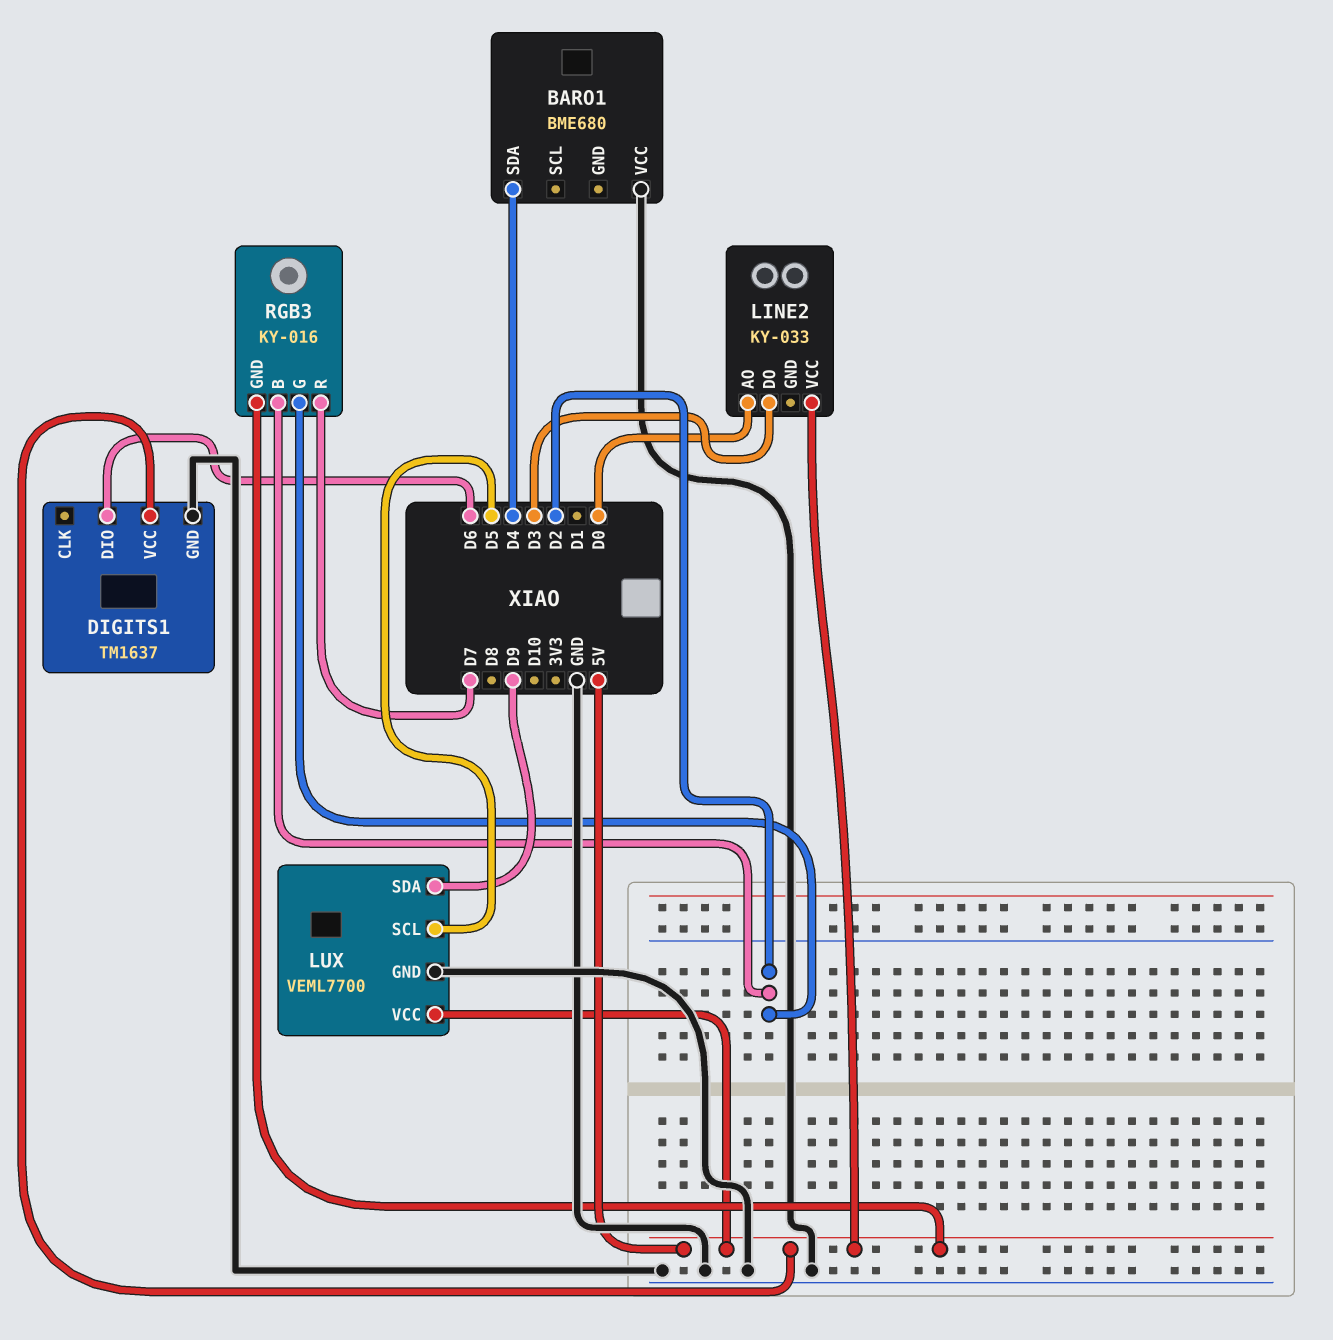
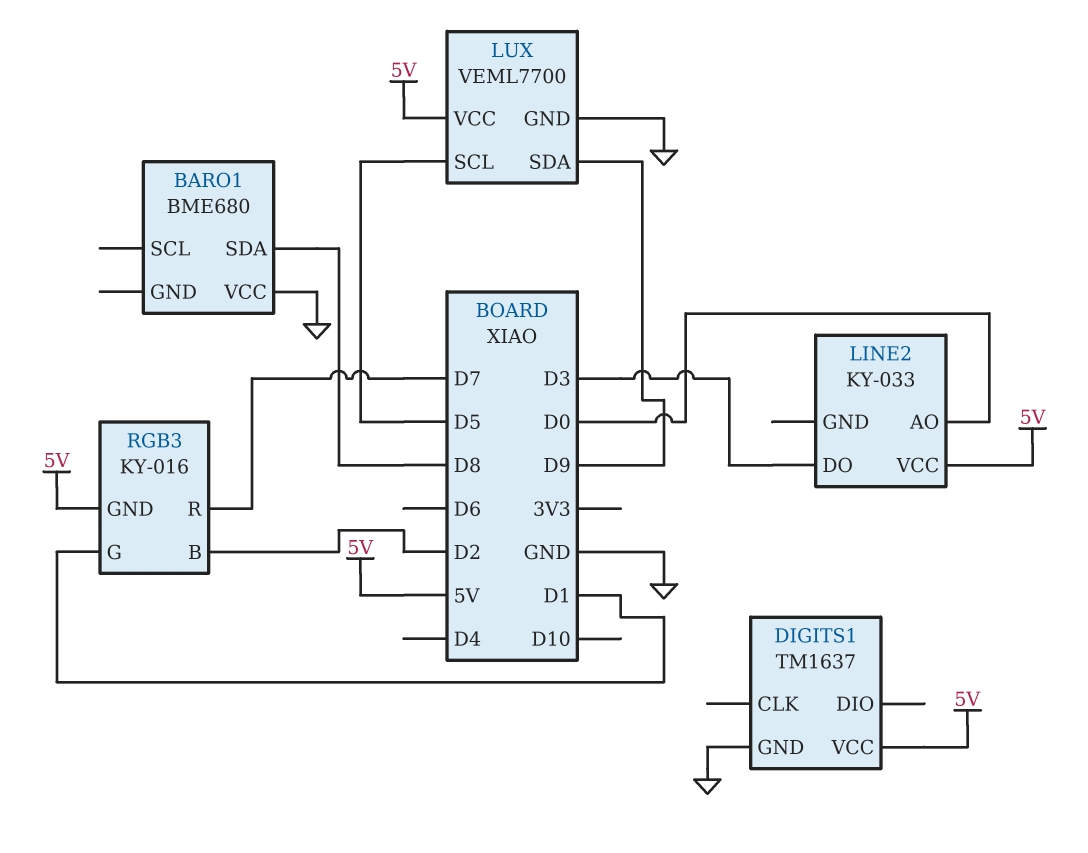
BARO1 pin SDA: D4 -> D8
DIGITS1 pin DIO: D6 -> none
RGB3 pin G: D2 -> D1

